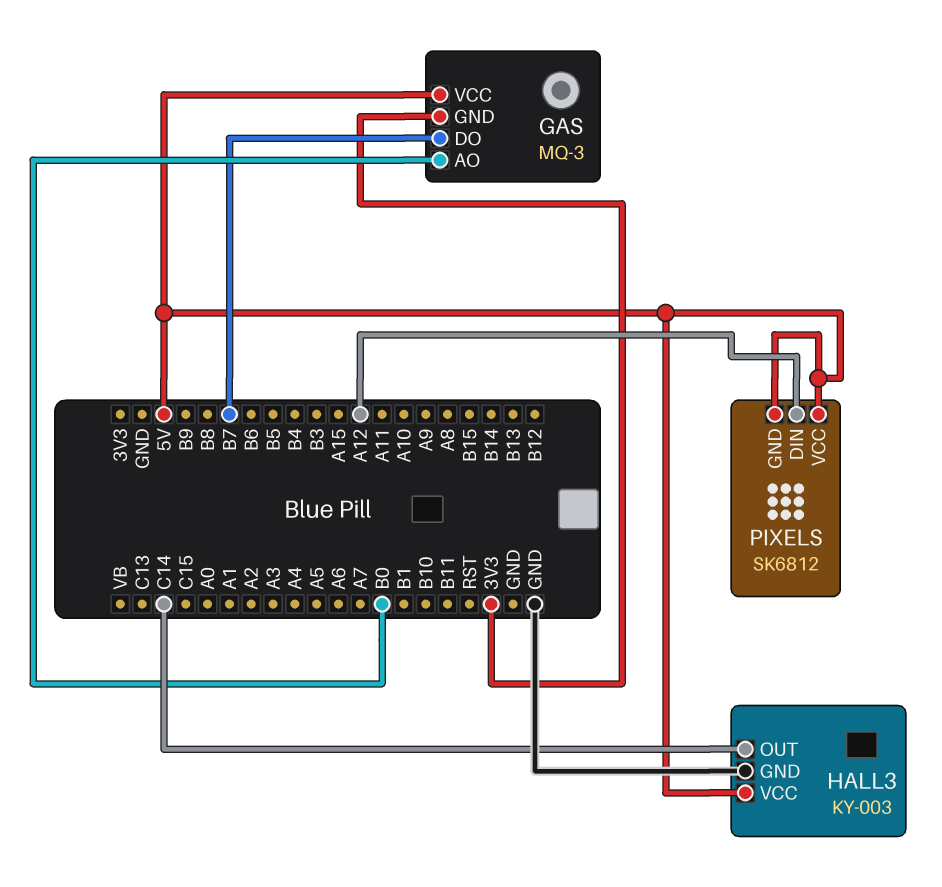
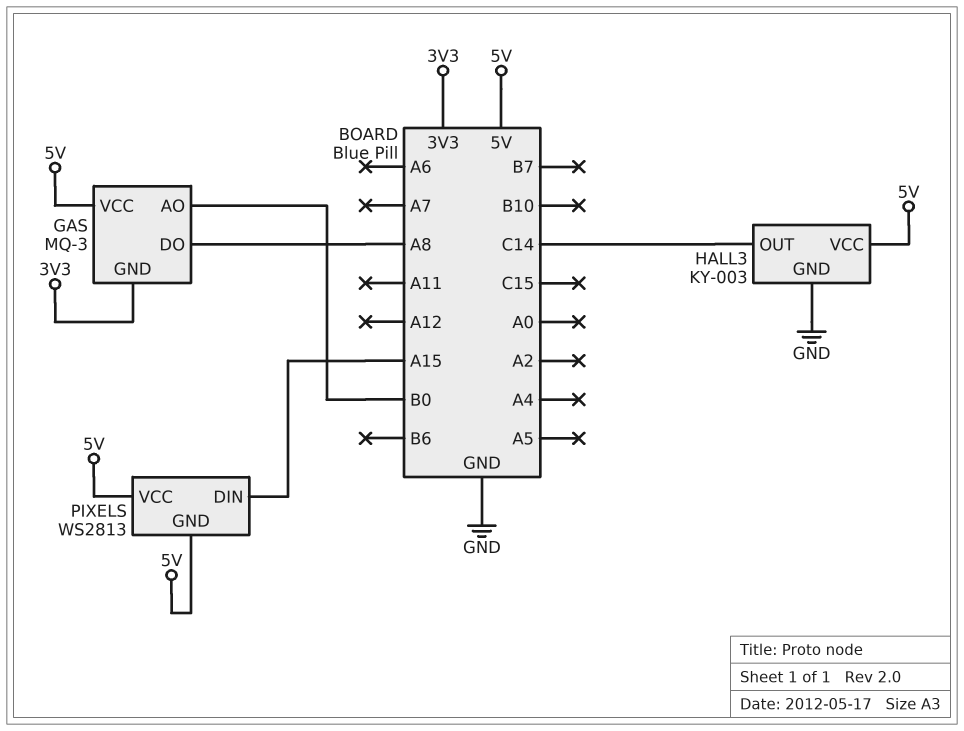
GAS pin DO: B7 -> A8
PIXELS: SK6812 -> WS2813
PIXELS pin DIN: A12 -> A15

